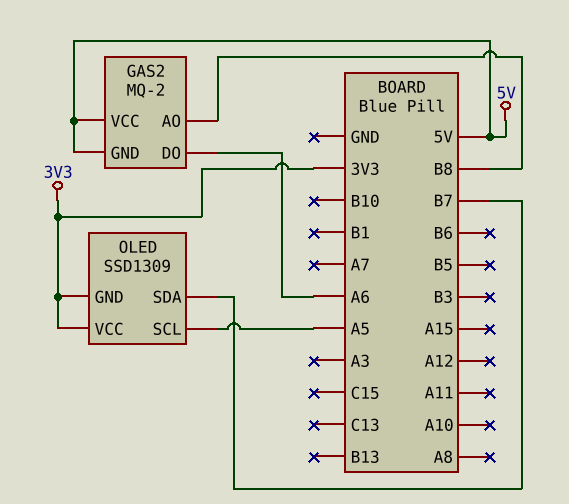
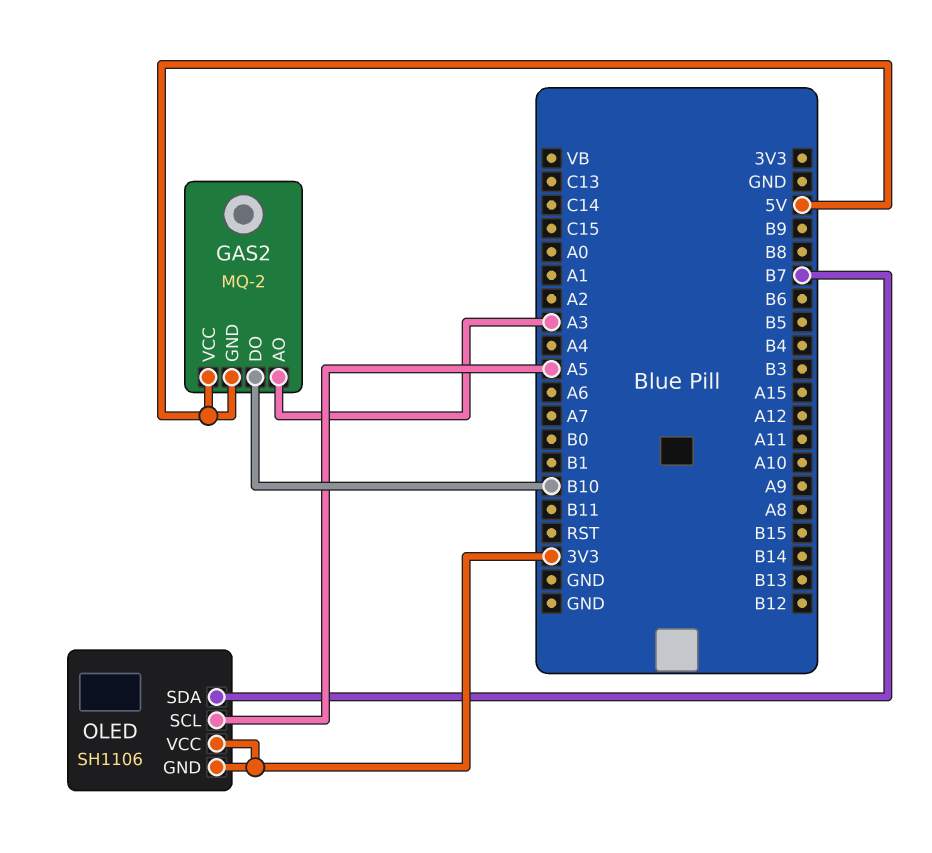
GAS2 pin AO: B8 -> A3
GAS2 pin DO: A6 -> B10
OLED: SSD1309 -> SH1106

